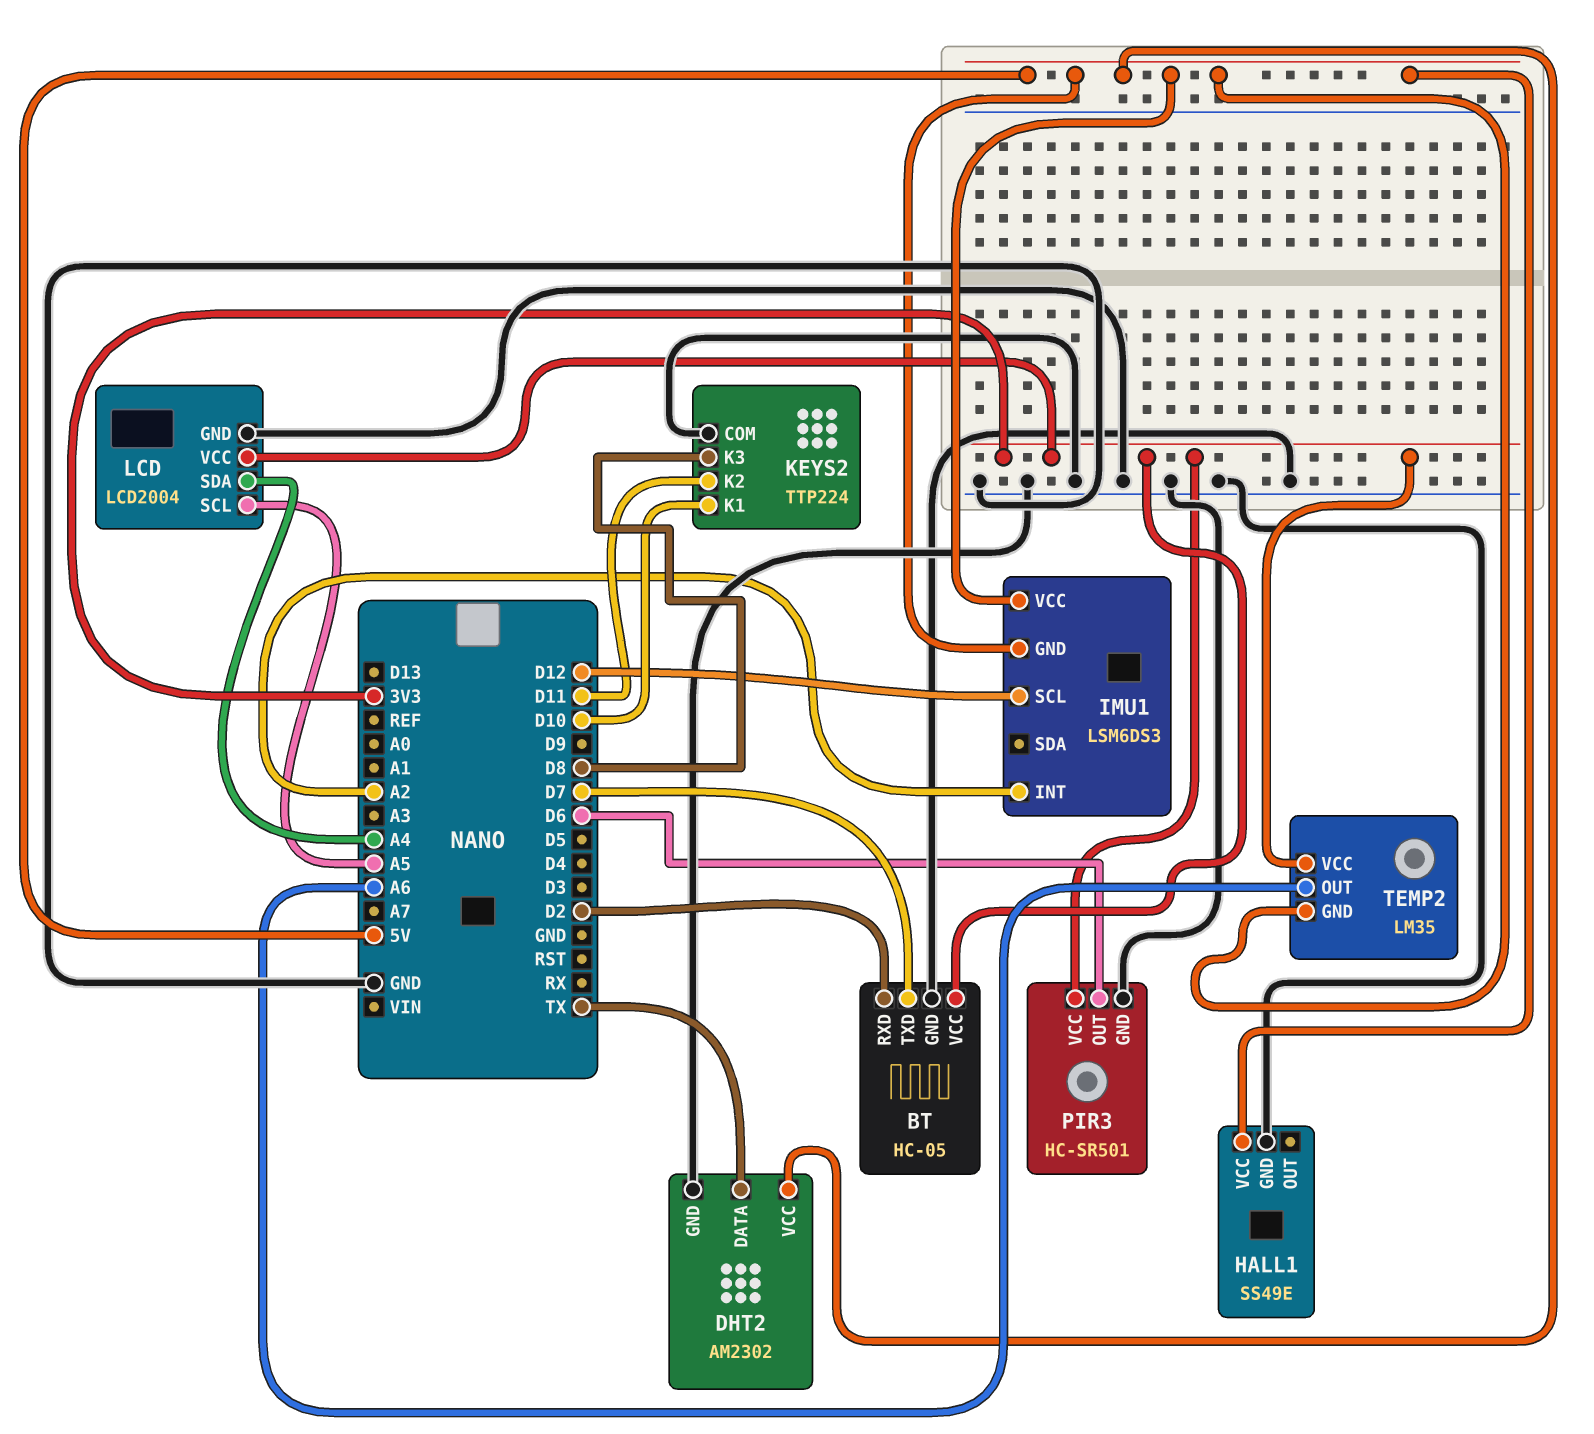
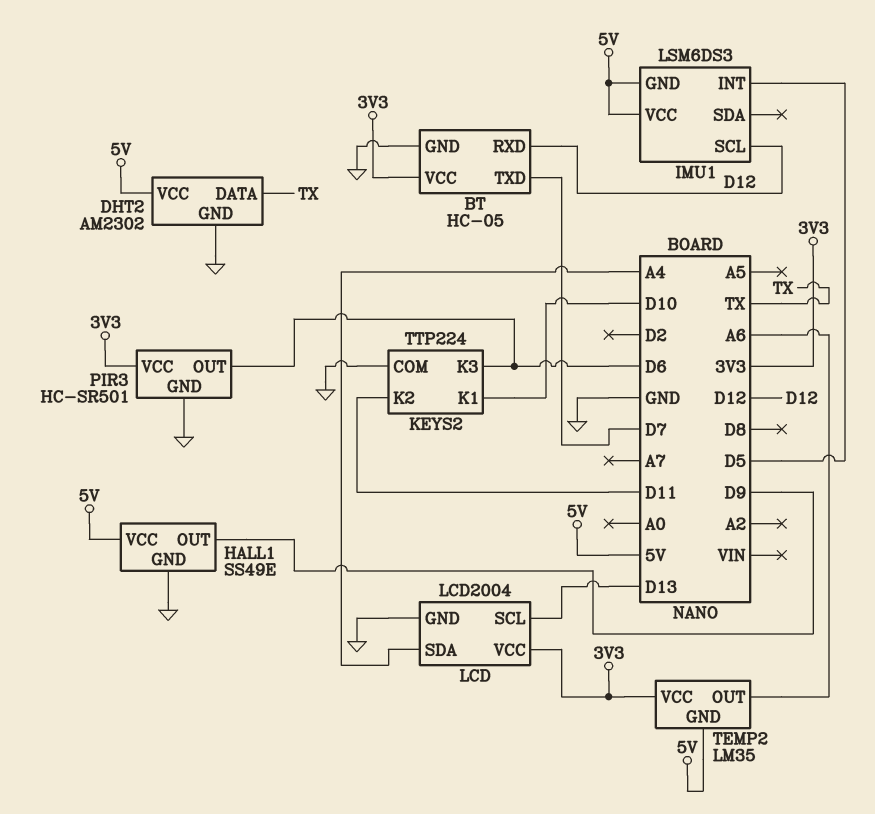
BT pin RXD: D2 -> D12
HALL1 pin OUT: none -> D9
IMU1 pin INT: A2 -> D5
KEYS2 pin K3: D8 -> D6
LCD pin SCL: A5 -> D13

